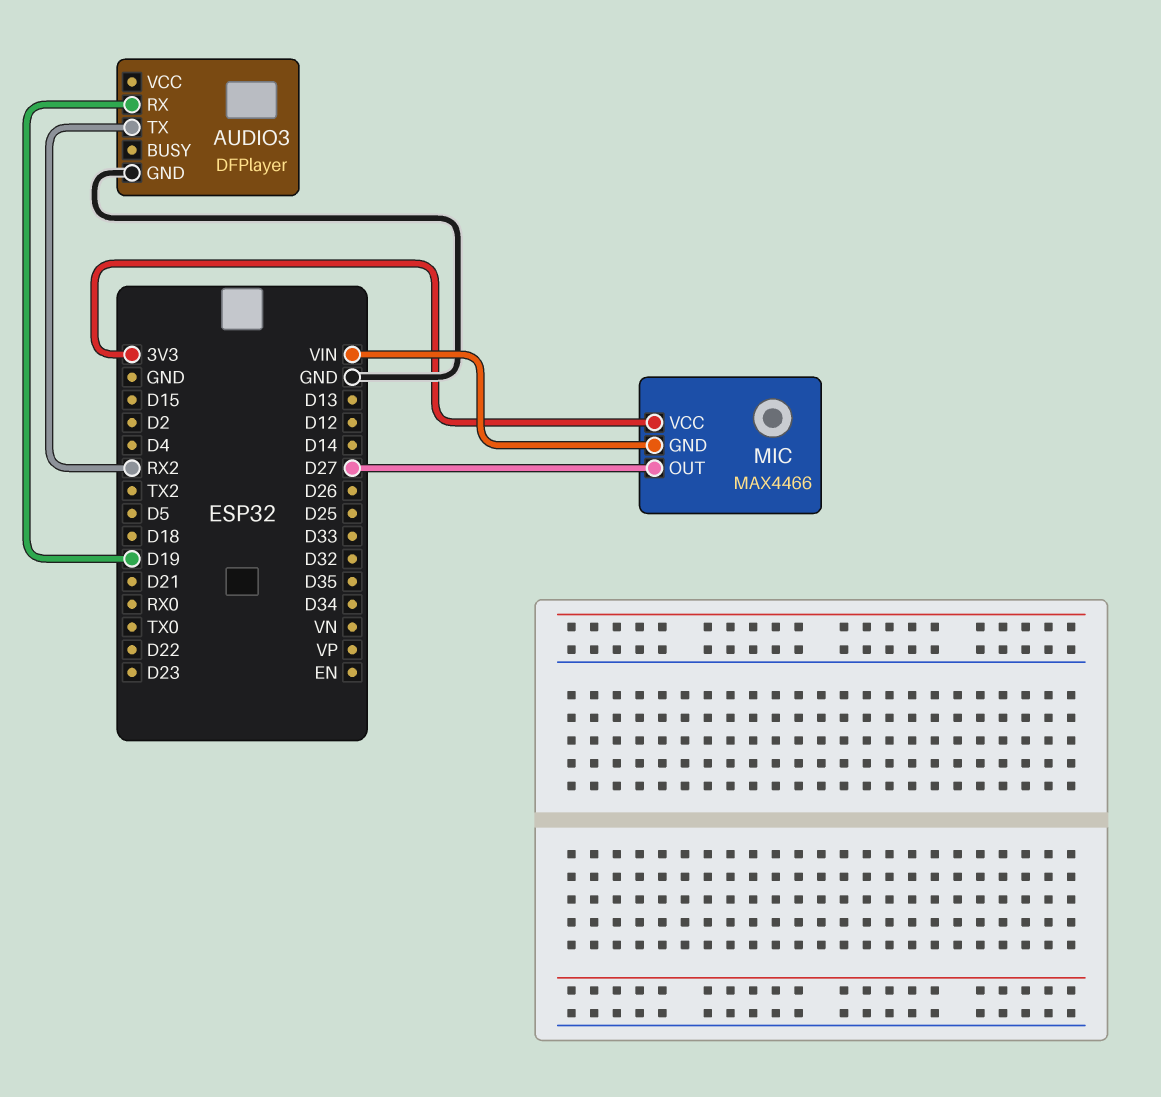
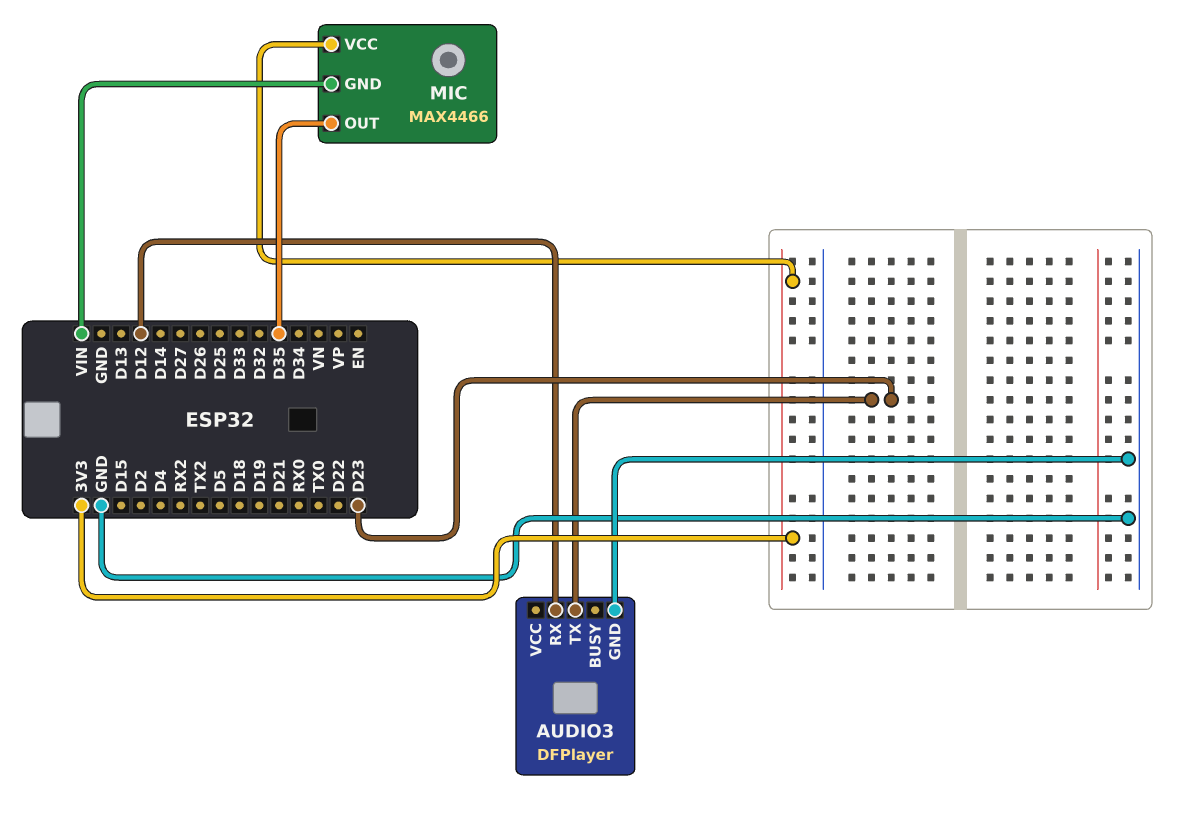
AUDIO3 pin RX: D19 -> D12
AUDIO3 pin TX: RX2 -> D23
MIC pin OUT: D27 -> D35

